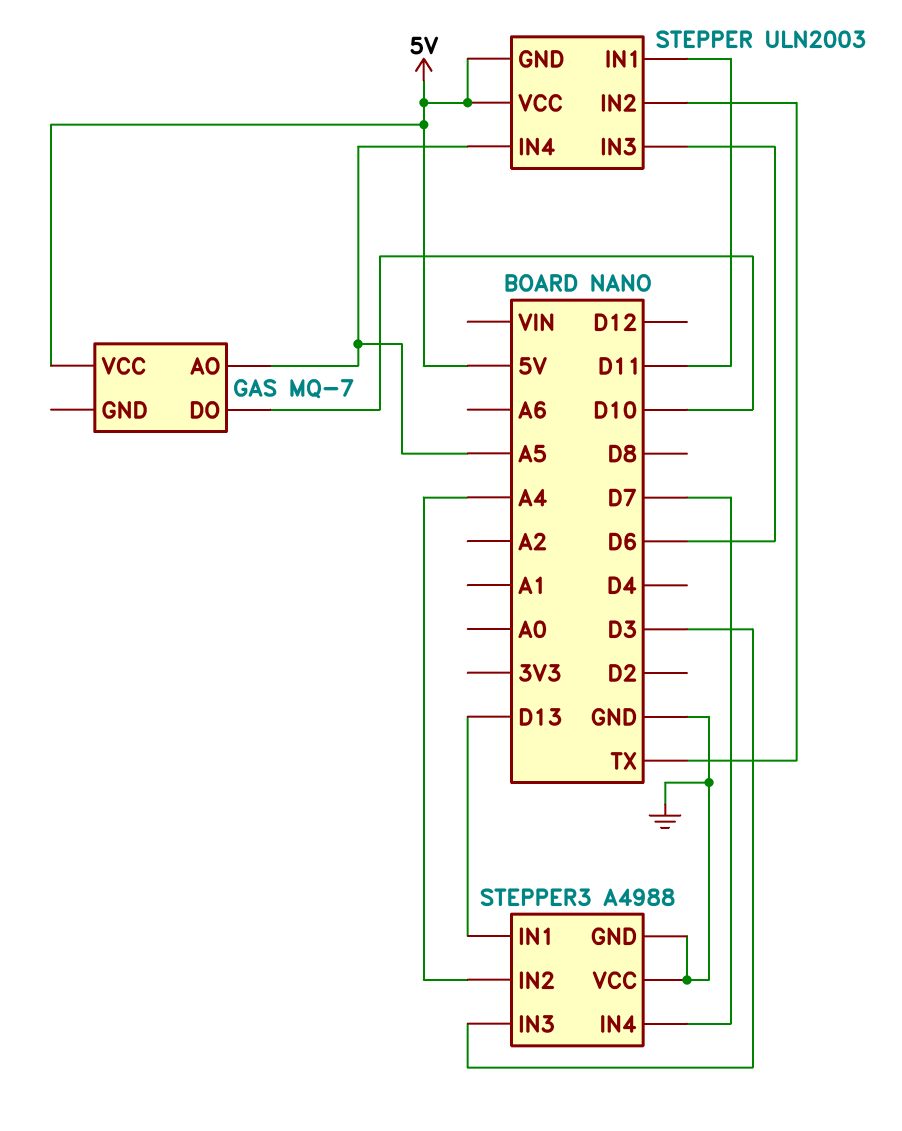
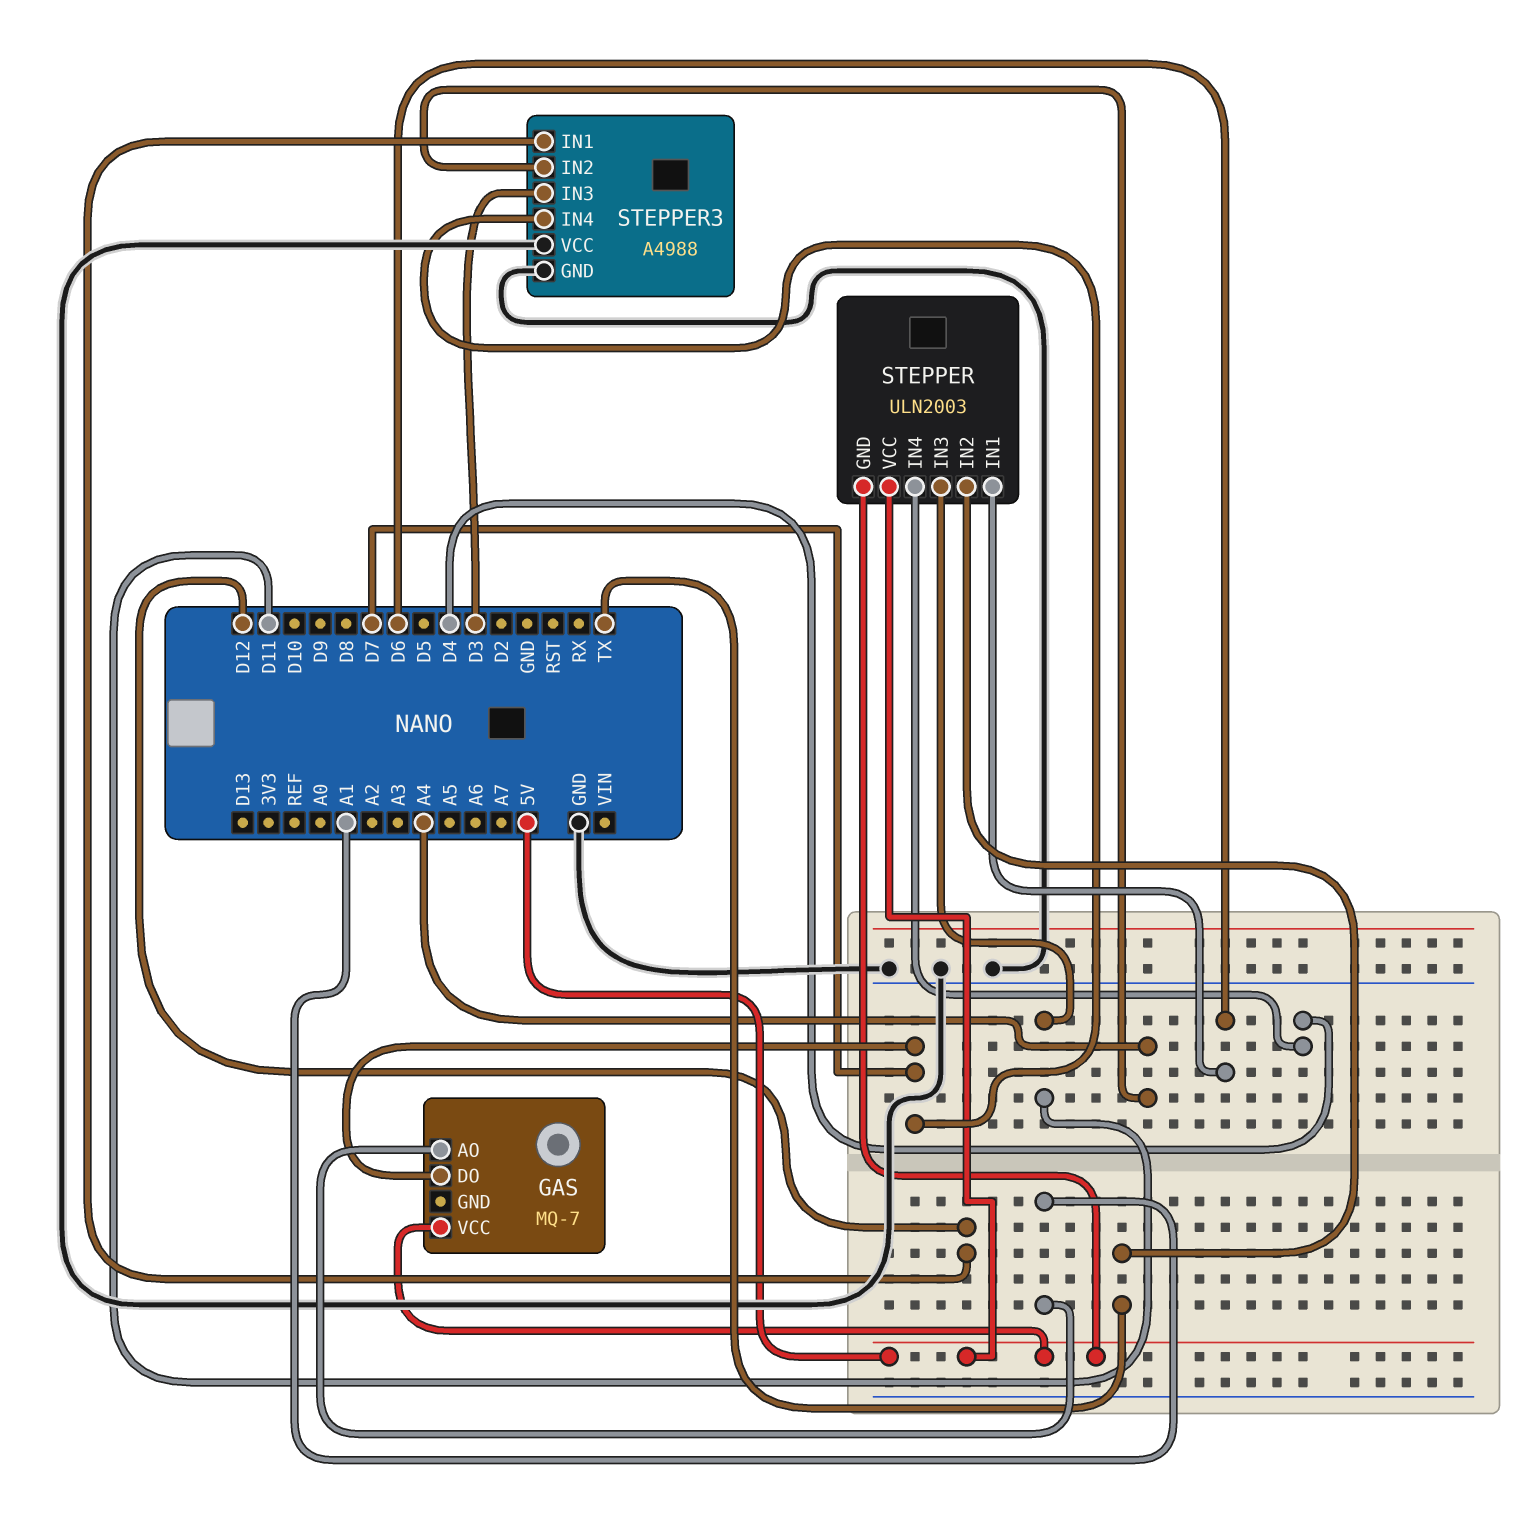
GAS pin AO: A5 -> A1
GAS pin DO: D10 -> D7
STEPPER pin IN1: D11 -> D6
STEPPER pin IN3: D6 -> D11
STEPPER pin IN4: A5 -> D4
STEPPER3 pin IN1: D13 -> D12

